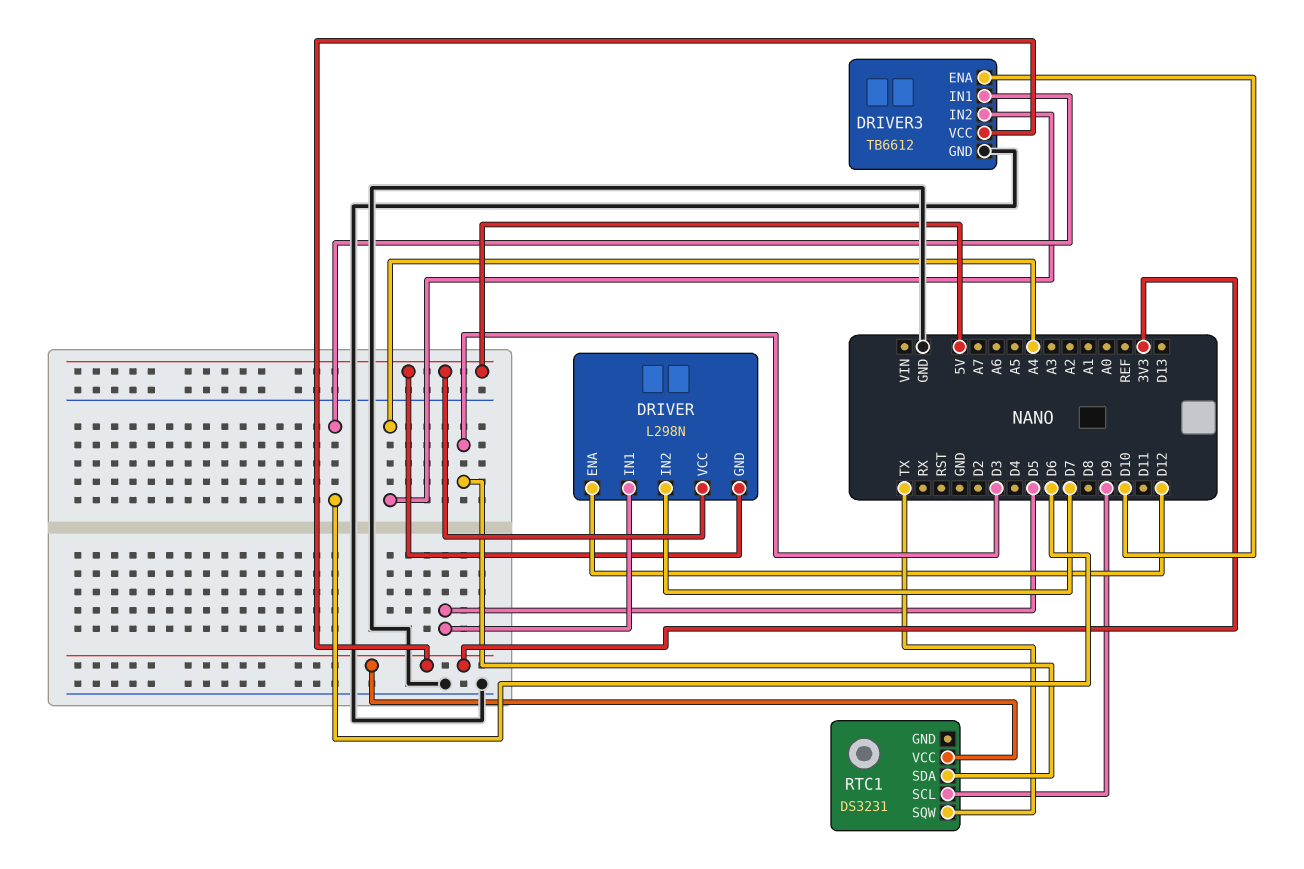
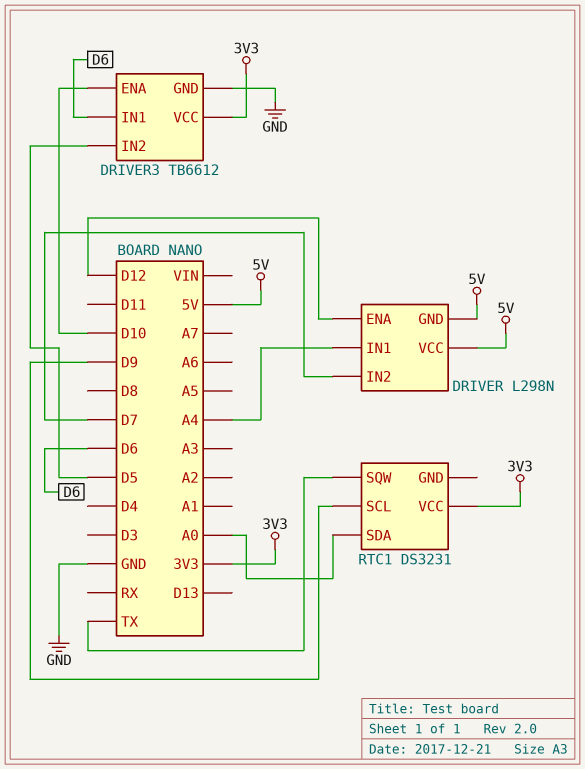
DRIVER pin IN1: D5 -> A4
DRIVER3 pin IN2: A4 -> D5
RTC1 pin SDA: D3 -> A0

